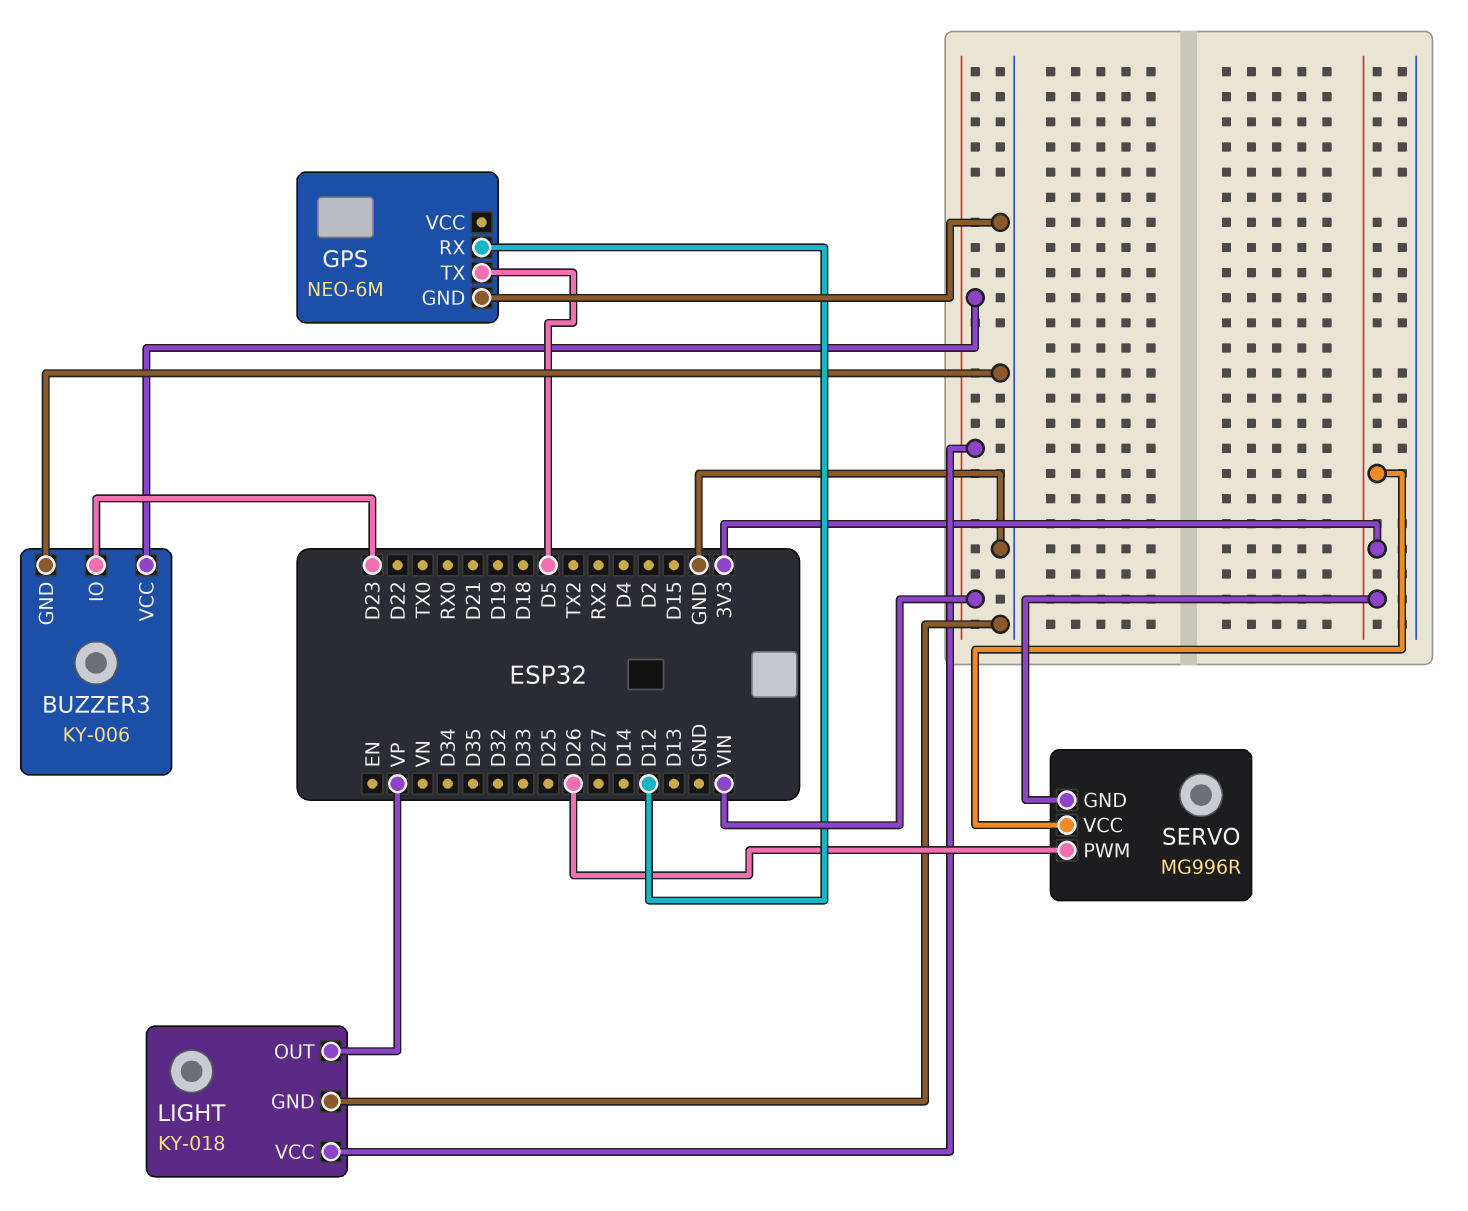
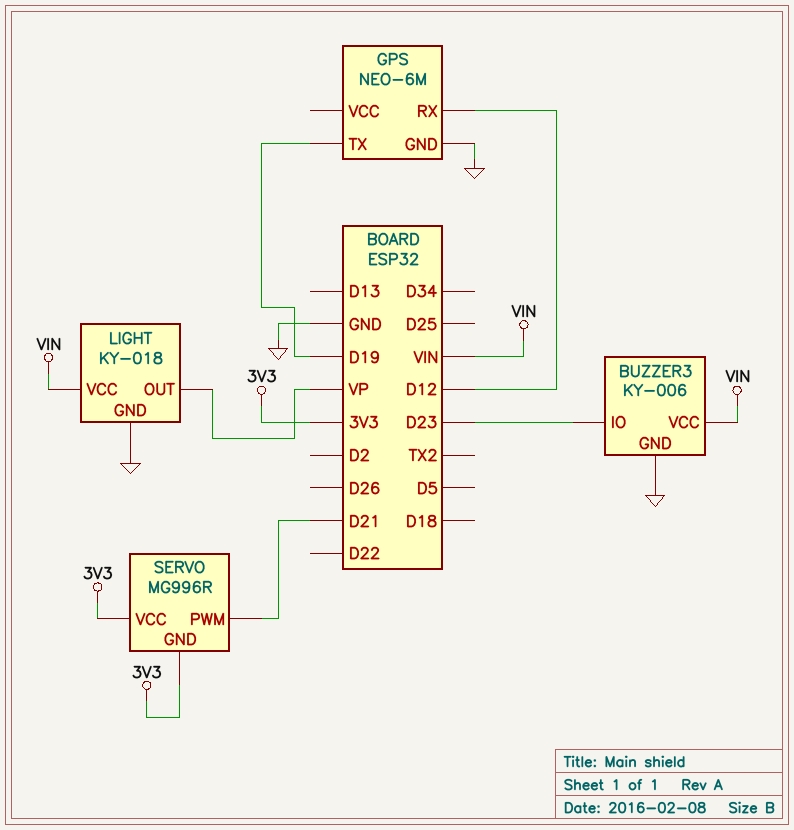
GPS pin TX: D5 -> D19
SERVO pin PWM: D26 -> D21

